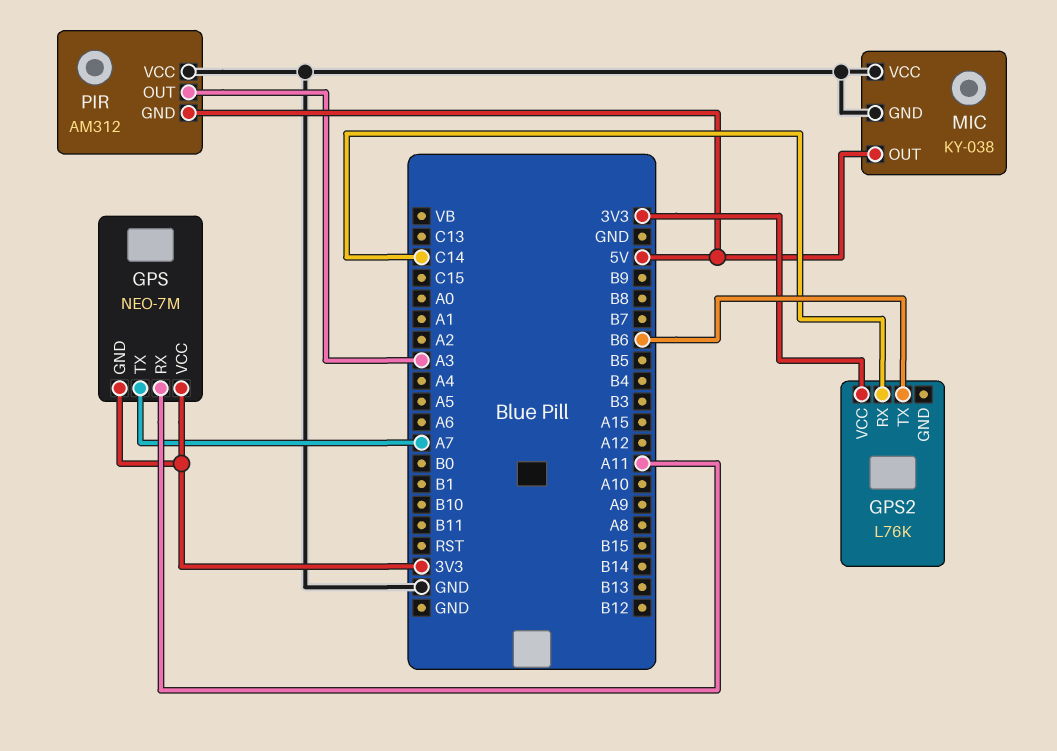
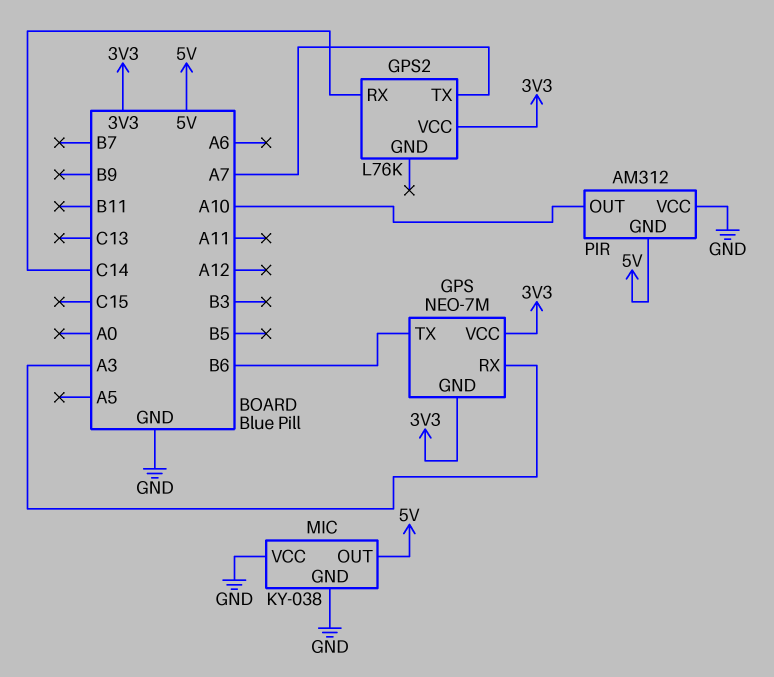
GPS pin RX: A11 -> A3
GPS pin TX: A7 -> B6
GPS2 pin TX: B6 -> A7
PIR pin OUT: A3 -> A10

